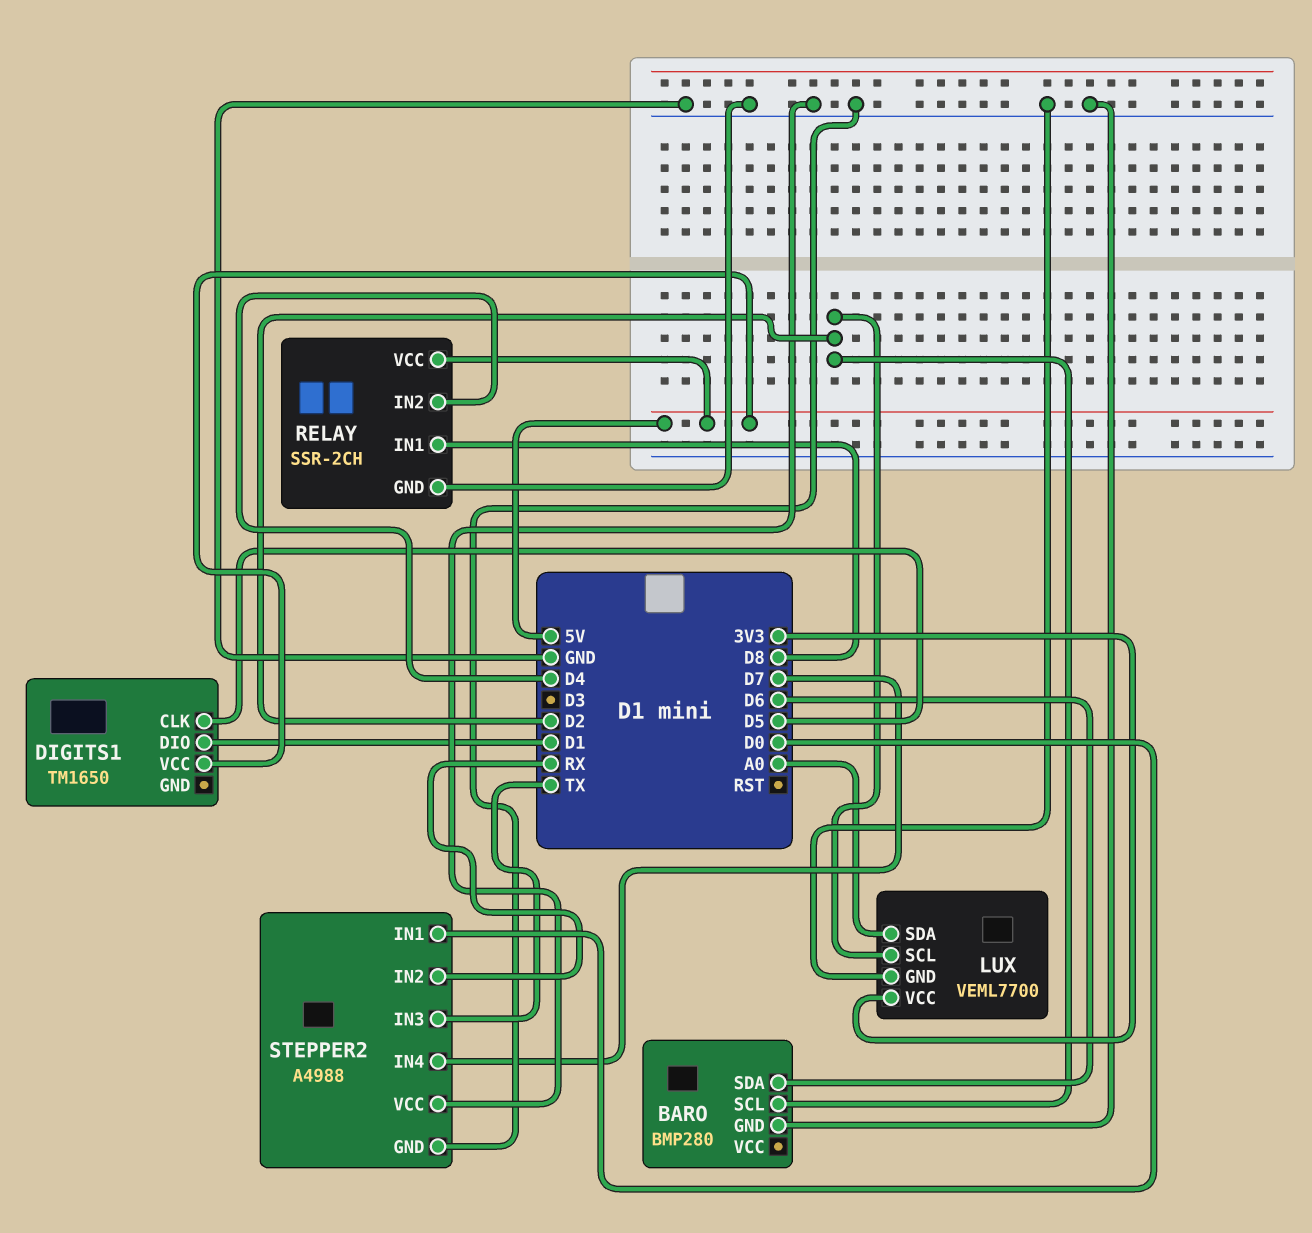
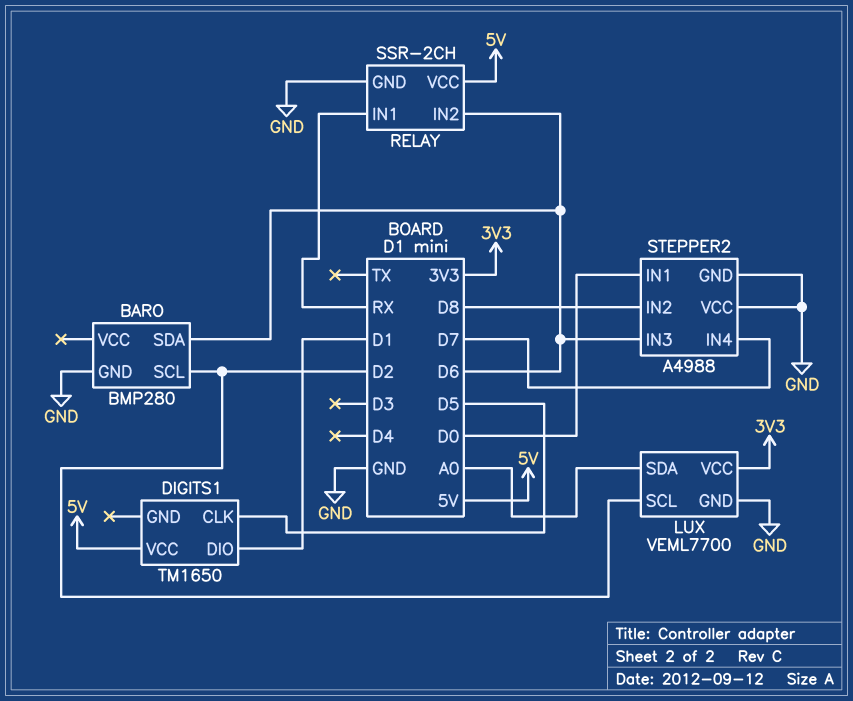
RELAY pin IN1: D8 -> RX
RELAY pin IN2: D4 -> D6
STEPPER2 pin IN2: RX -> D8
STEPPER2 pin IN3: TX -> D6

